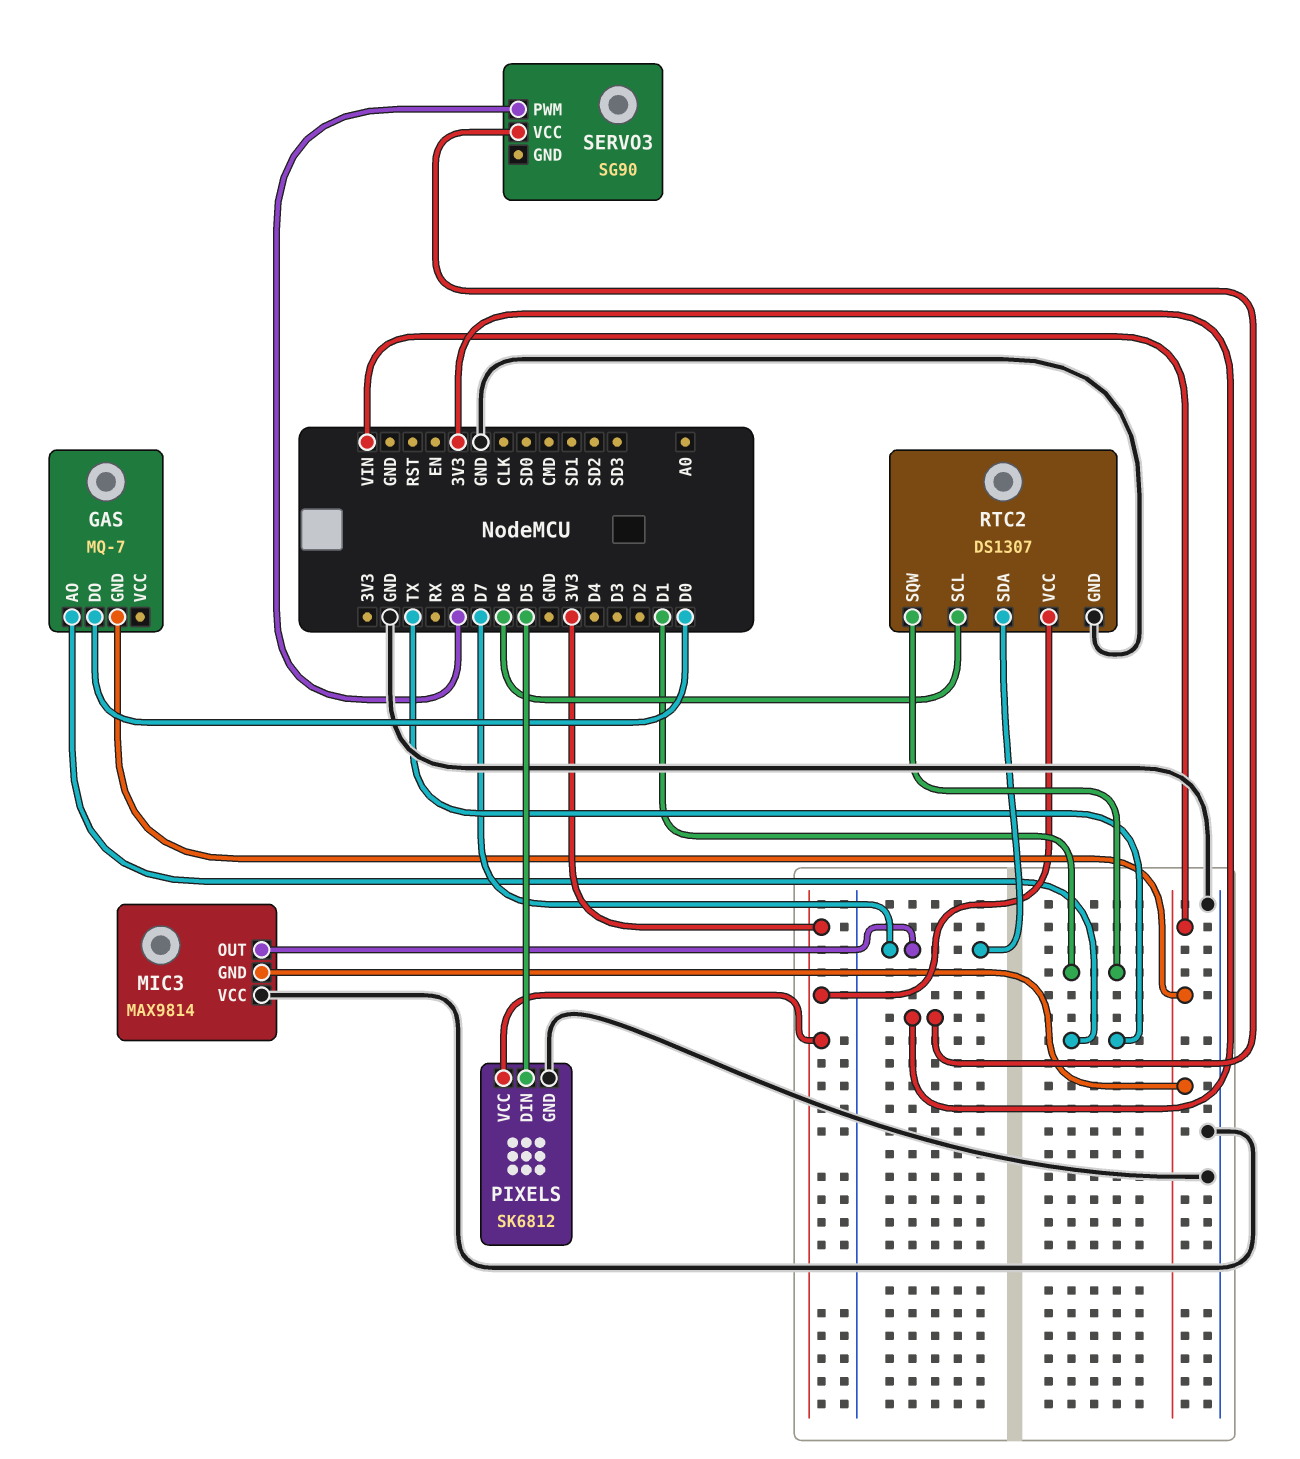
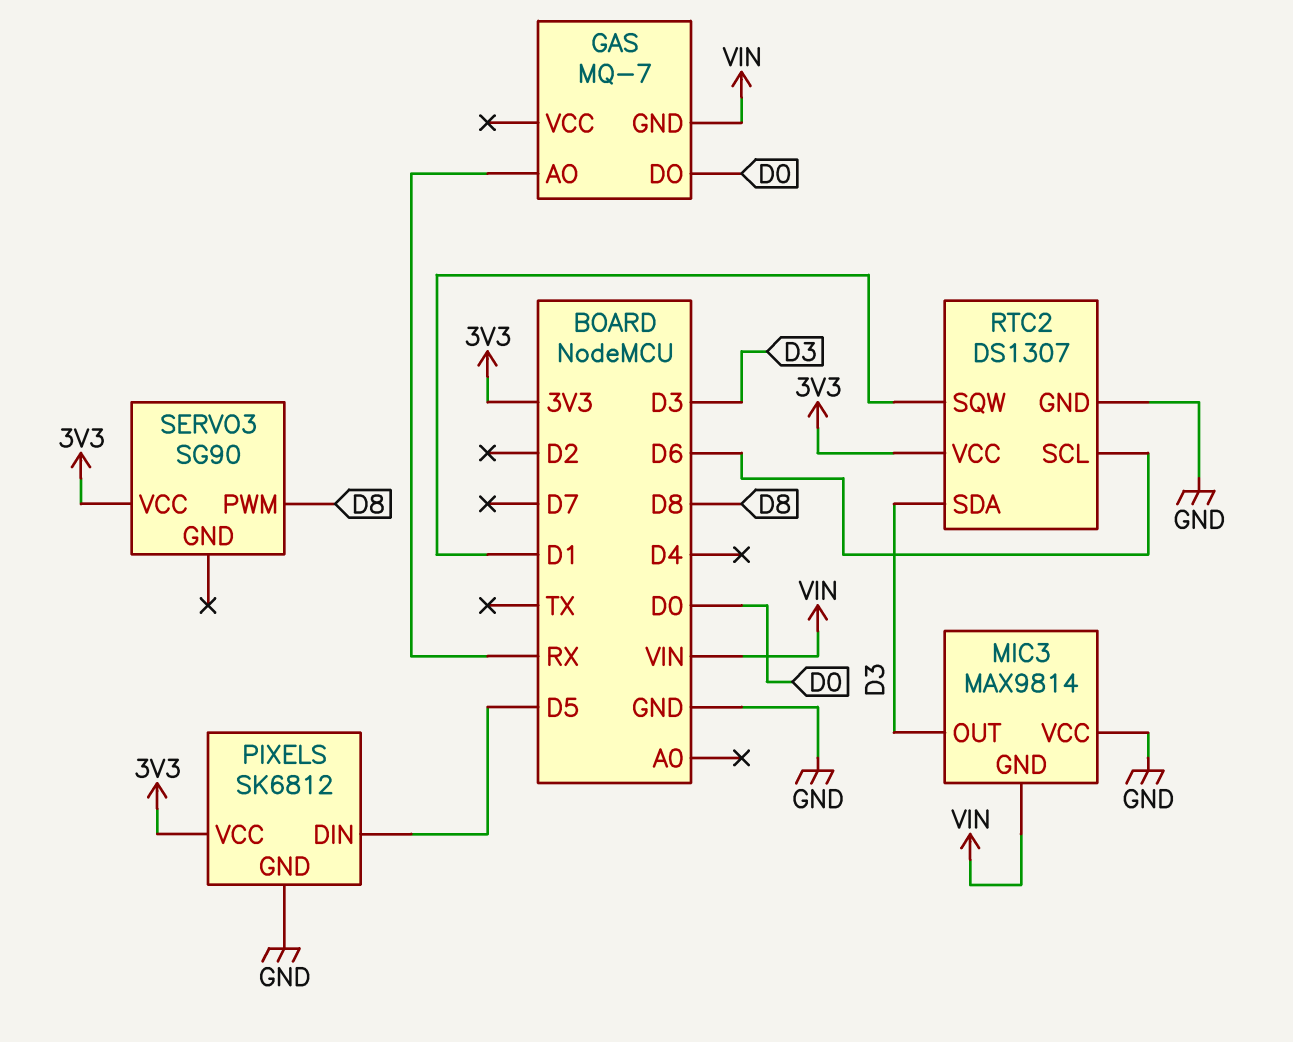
GAS pin AO: TX -> RX
MIC3 pin OUT: D7 -> D3
RTC2 pin SDA: D7 -> D3

